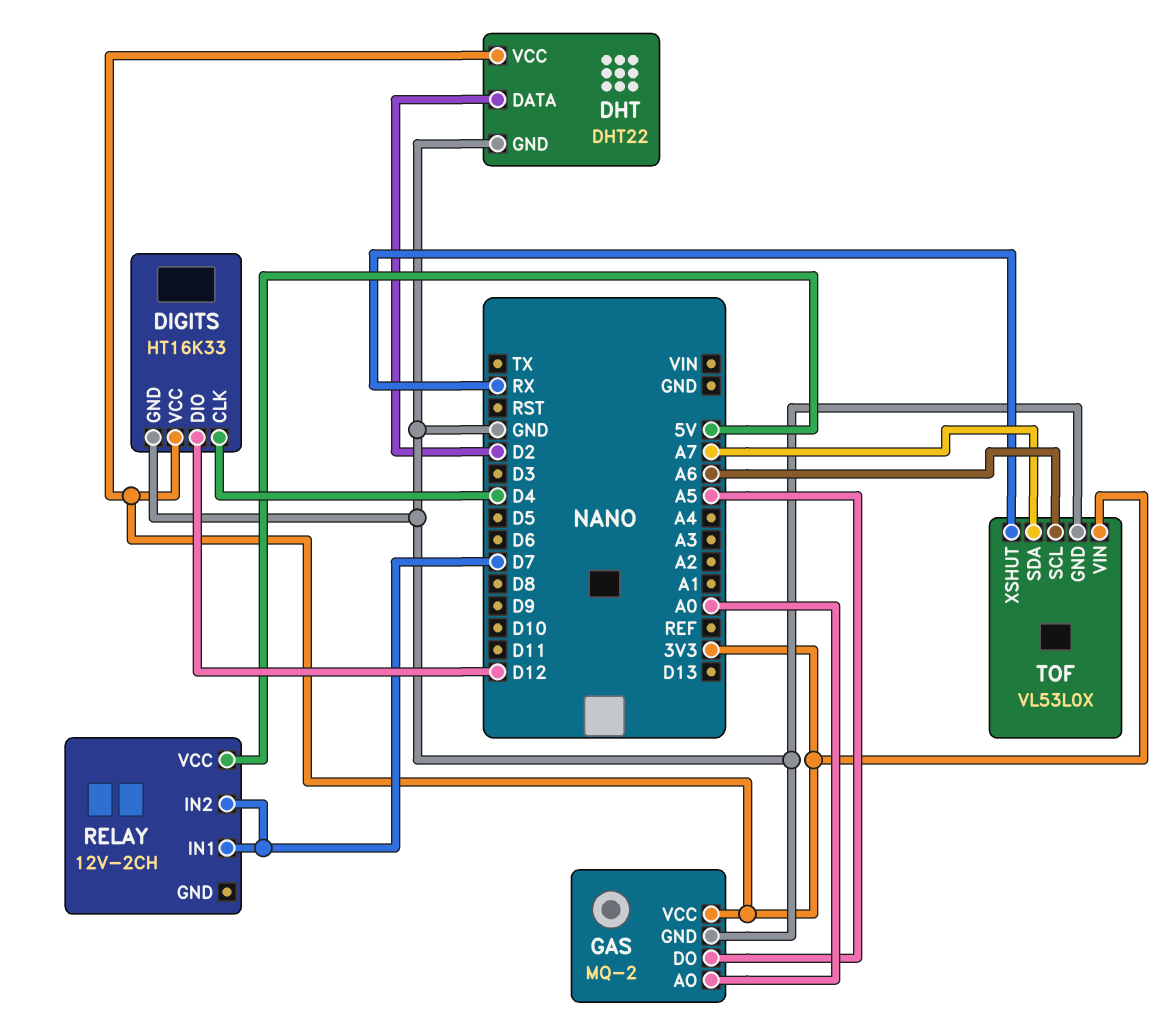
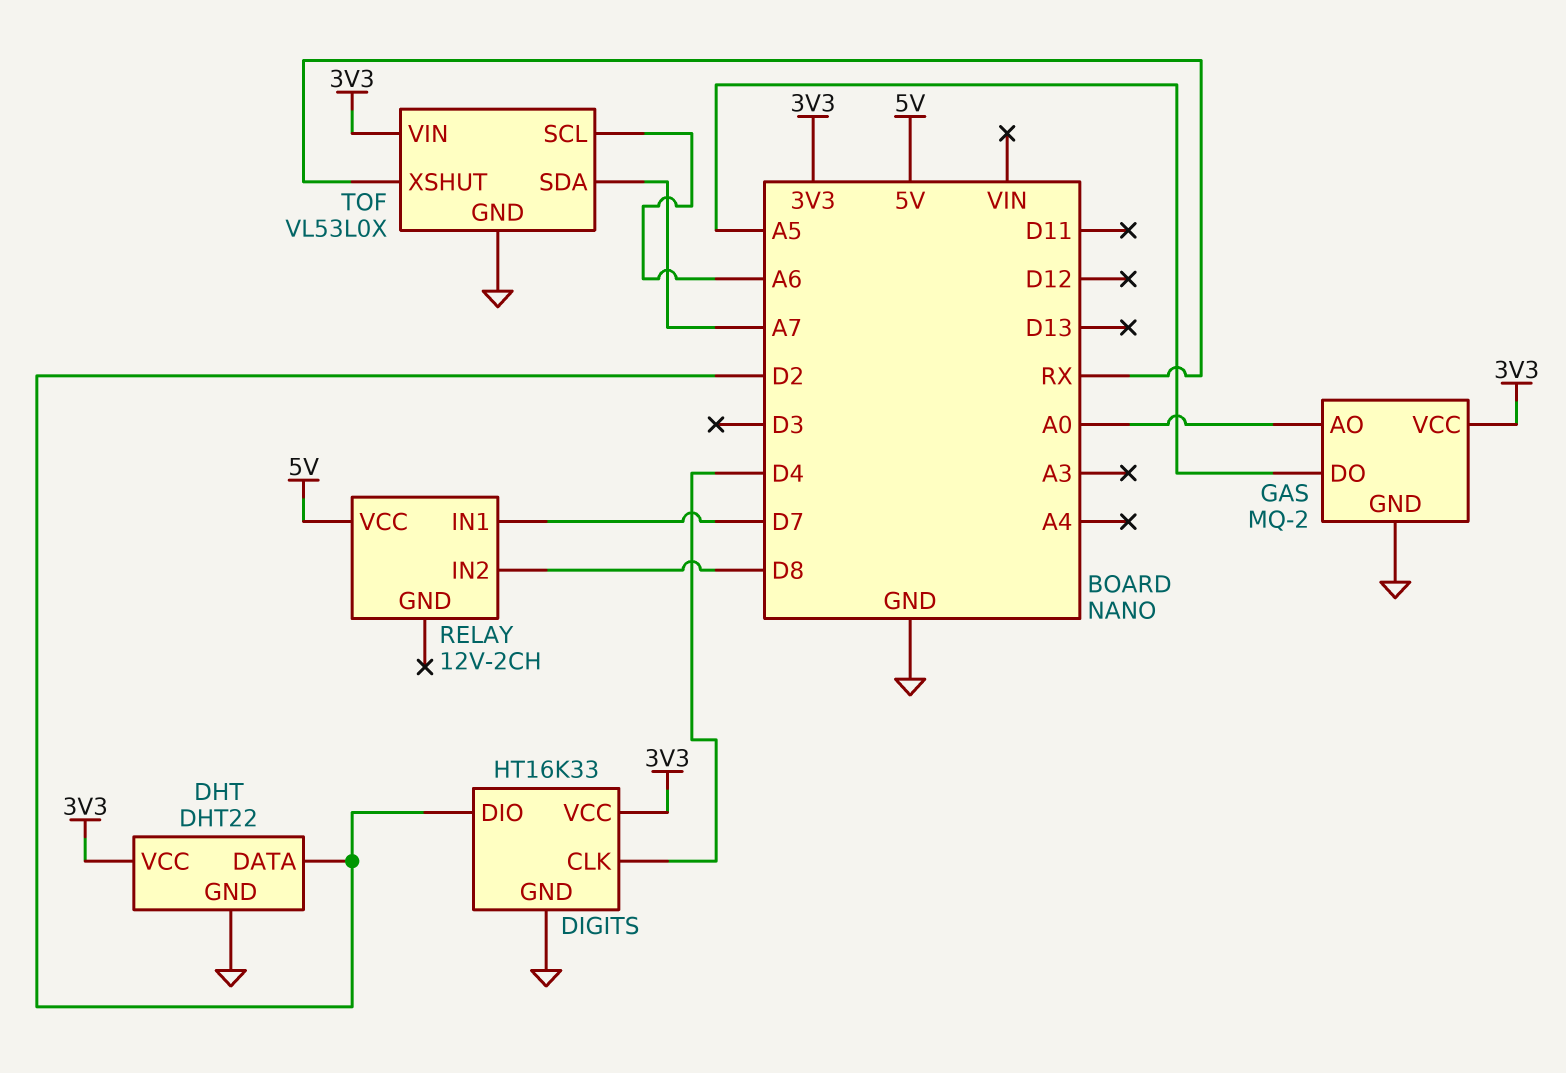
DIGITS pin DIO: D12 -> D2
RELAY pin IN2: D7 -> D8

